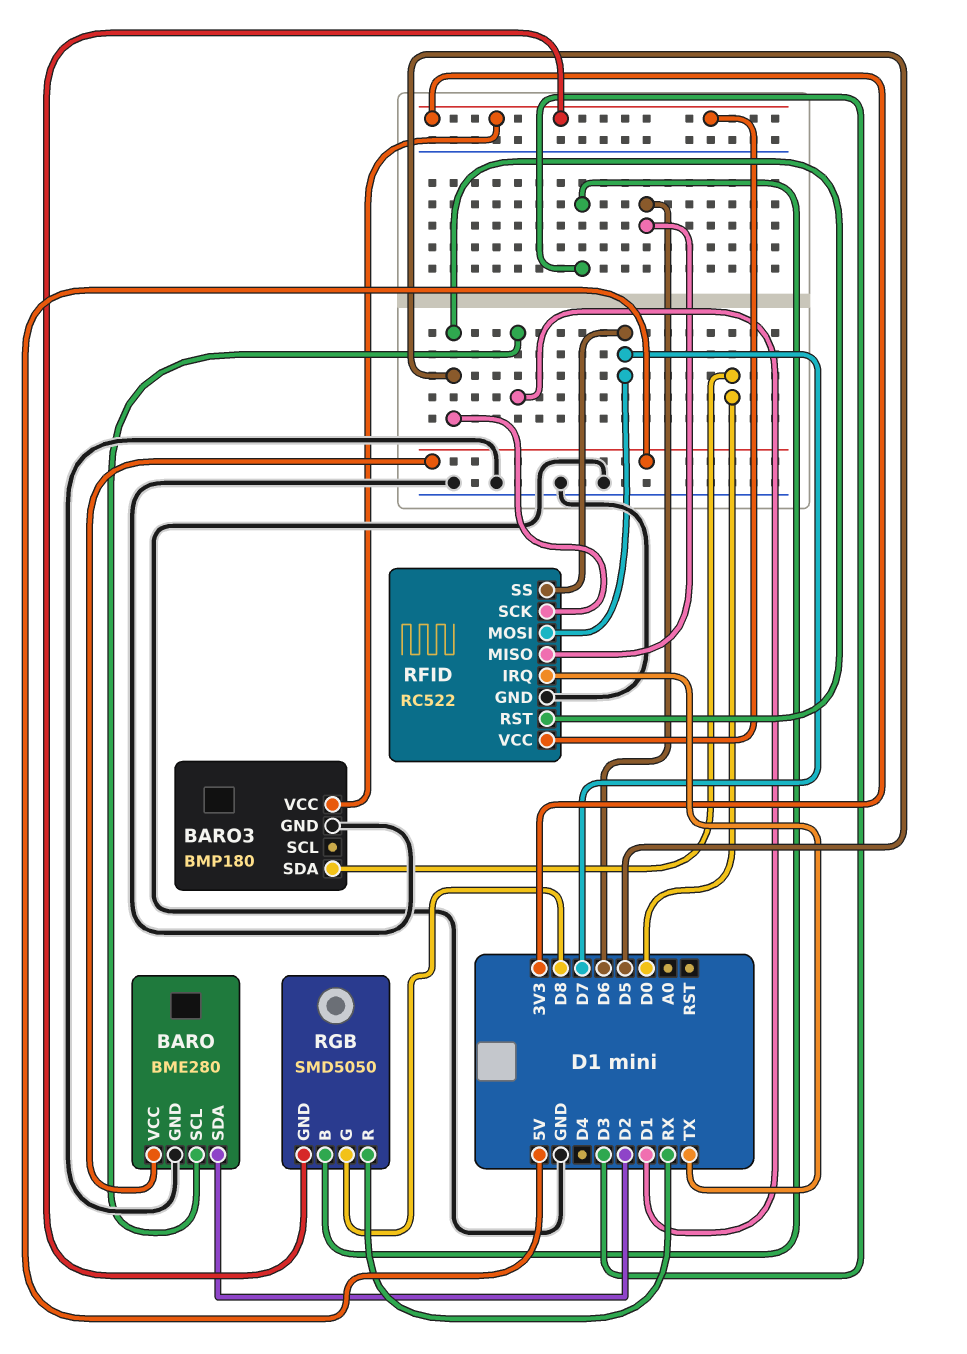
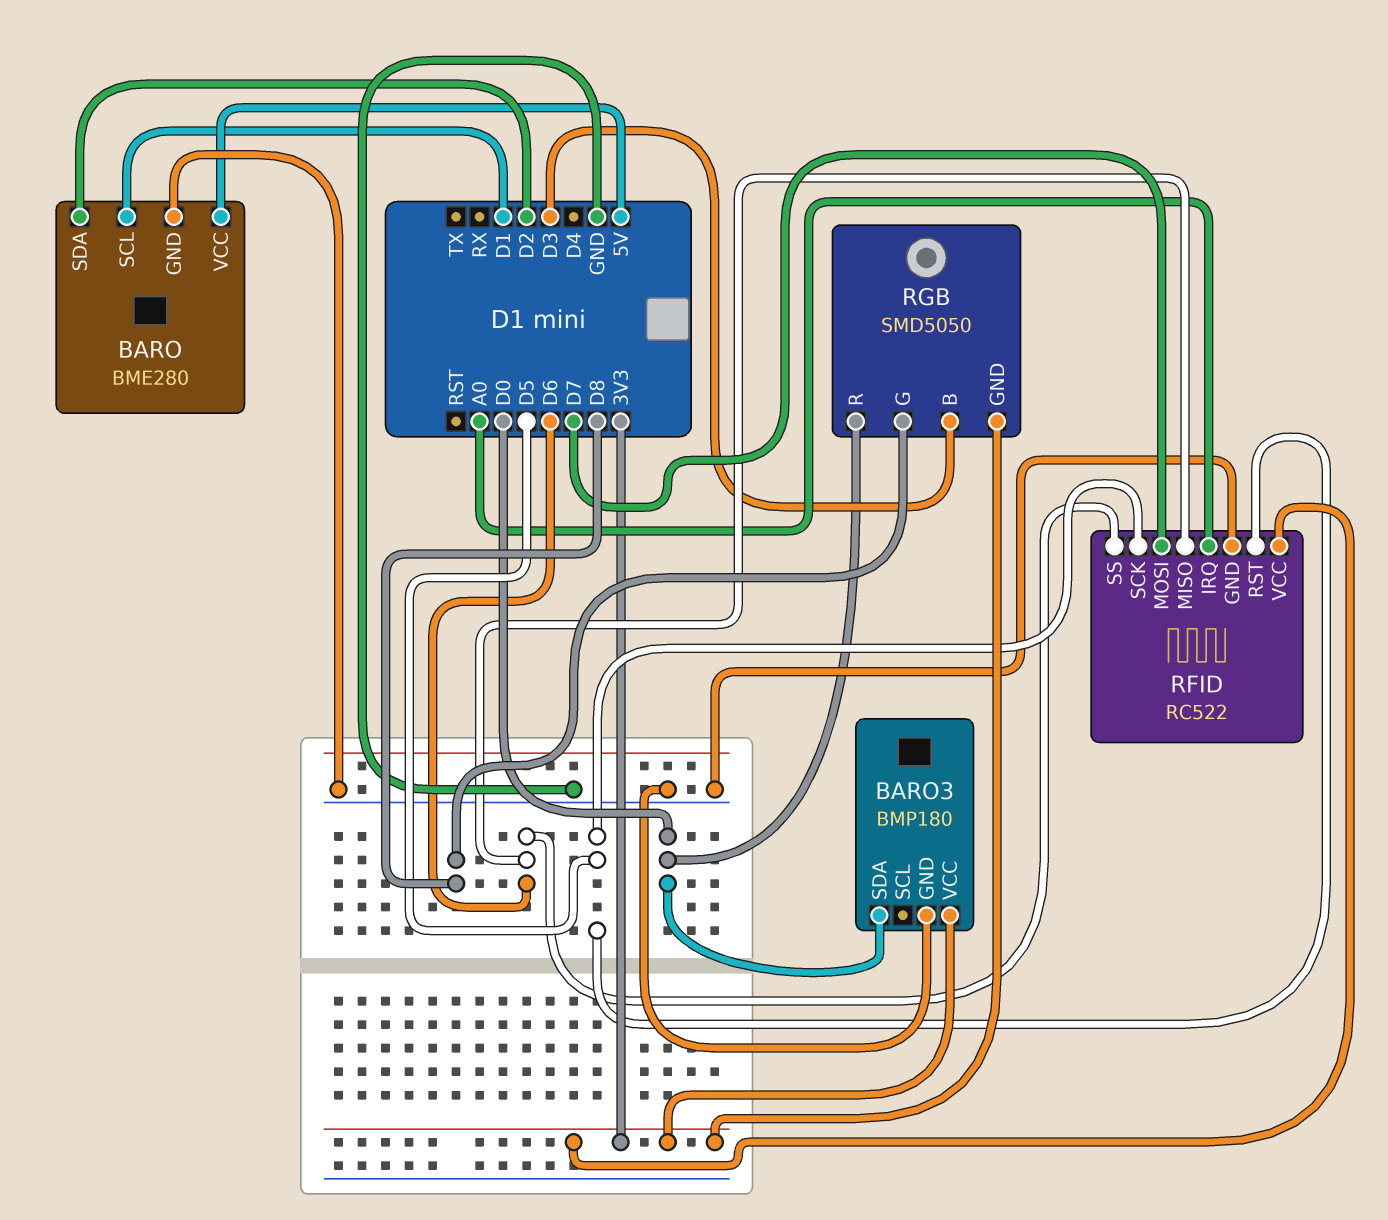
RFID pin IRQ: TX -> A0
RFID pin SS: D7 -> D6
RGB pin R: RX -> D0

